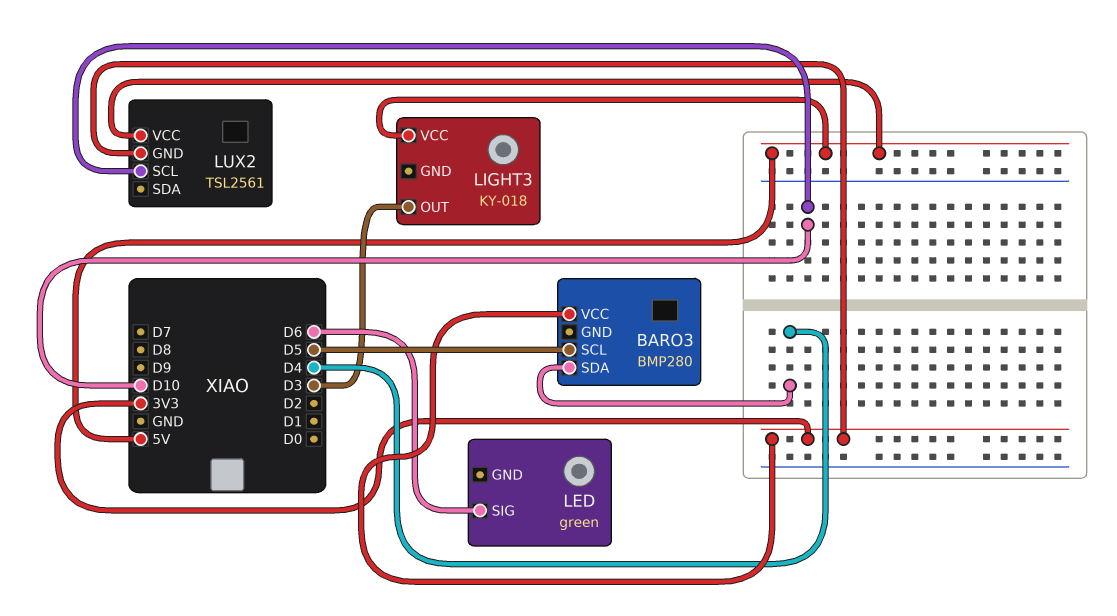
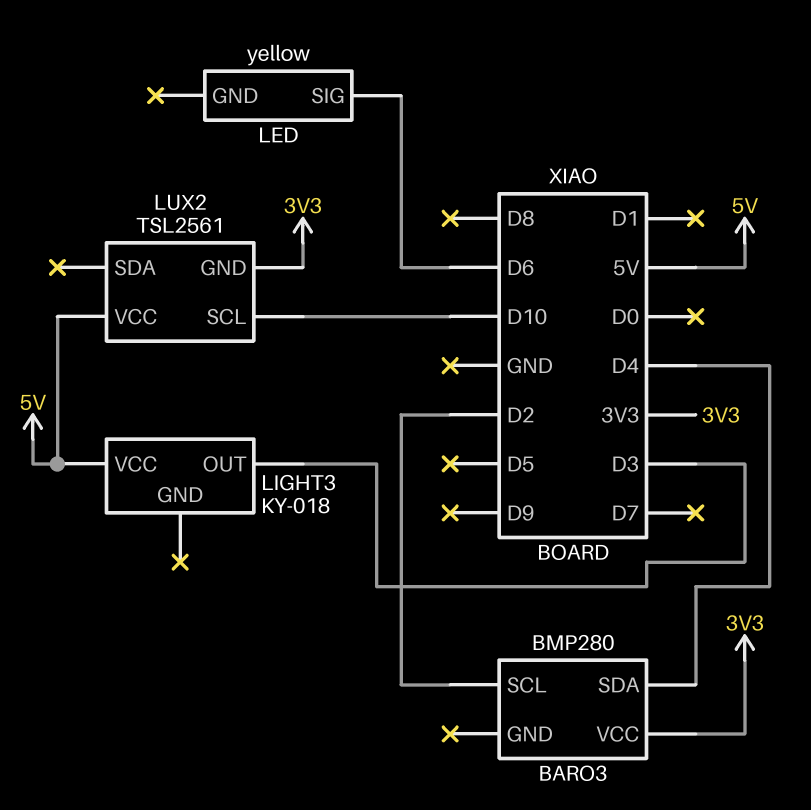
BARO3 pin SCL: D5 -> D2
LED: green -> yellow

